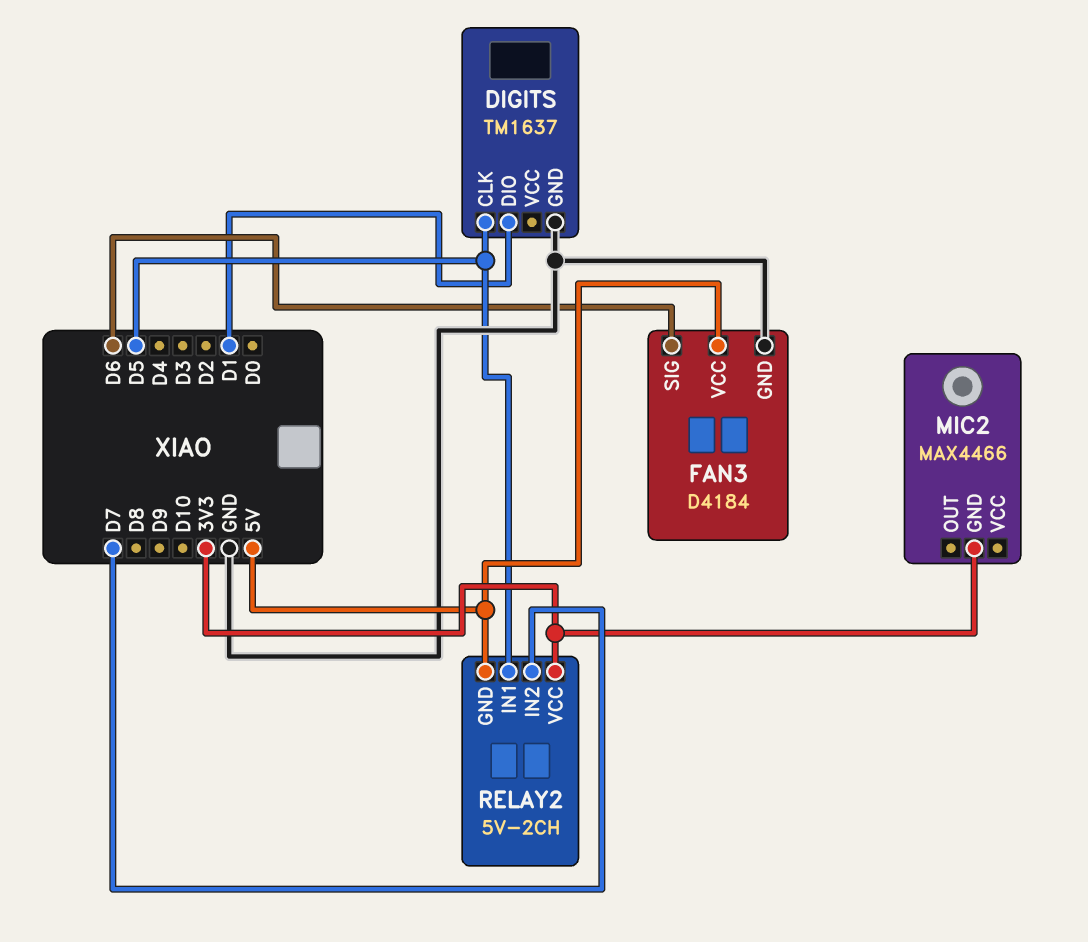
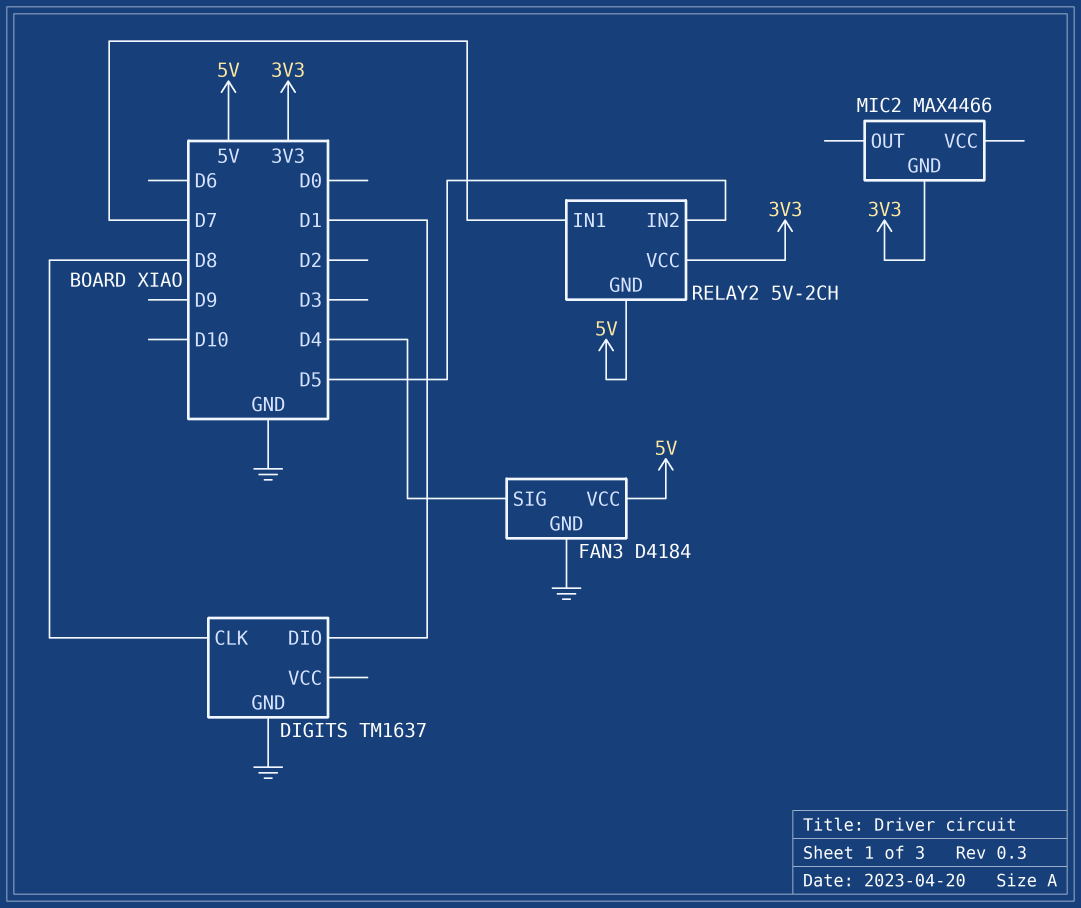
DIGITS pin CLK: D5 -> D8
FAN3 pin SIG: D6 -> D4
RELAY2 pin IN1: D5 -> D7
RELAY2 pin IN2: D7 -> D5

